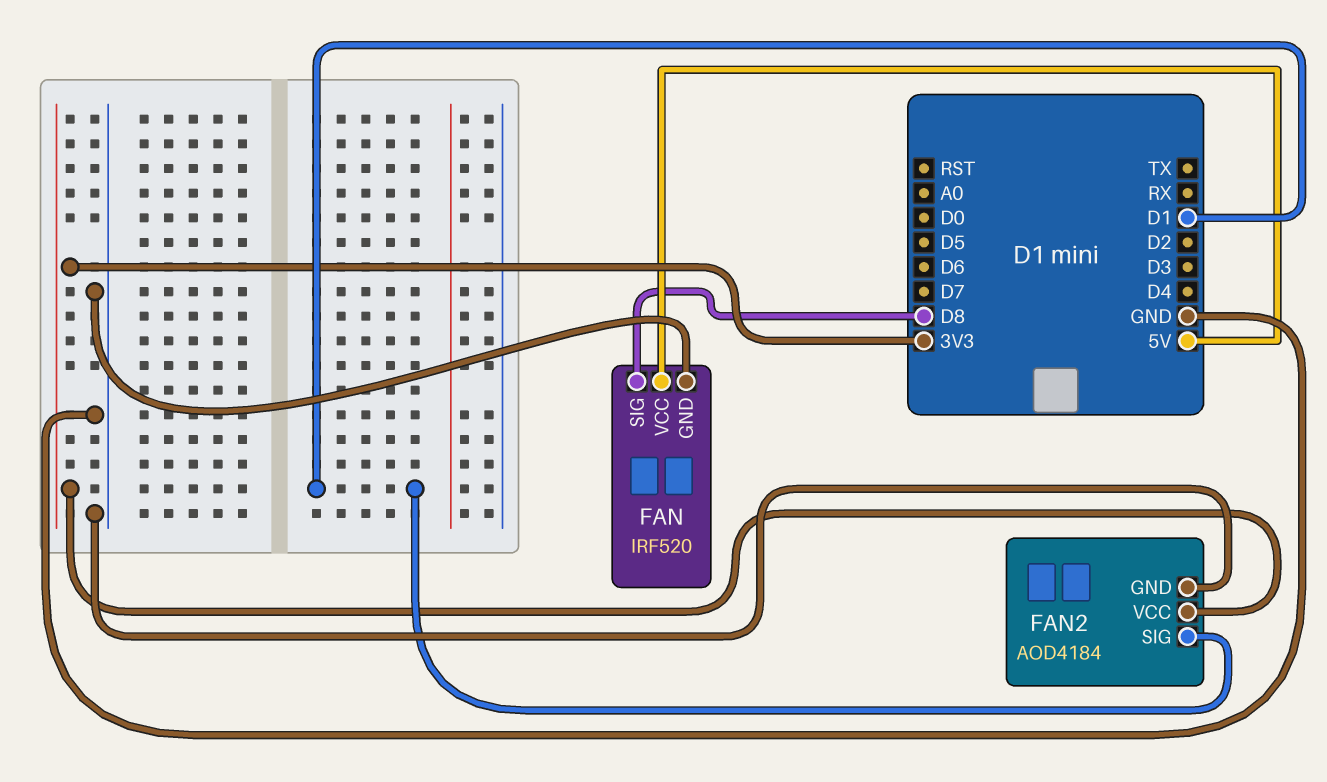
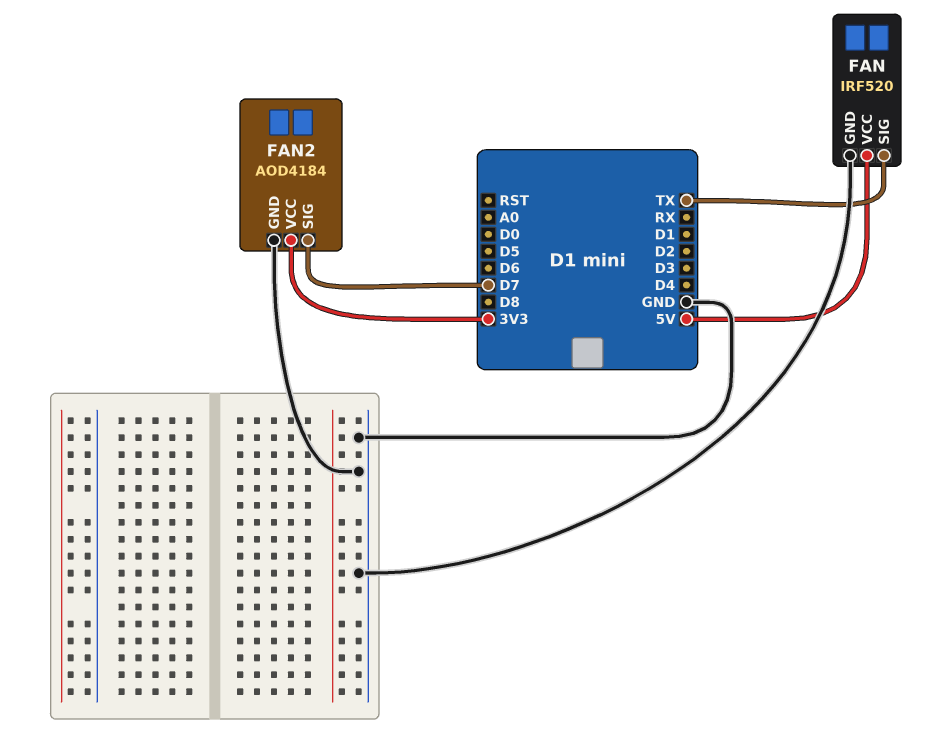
FAN pin SIG: D8 -> TX
FAN2 pin SIG: D1 -> D7

